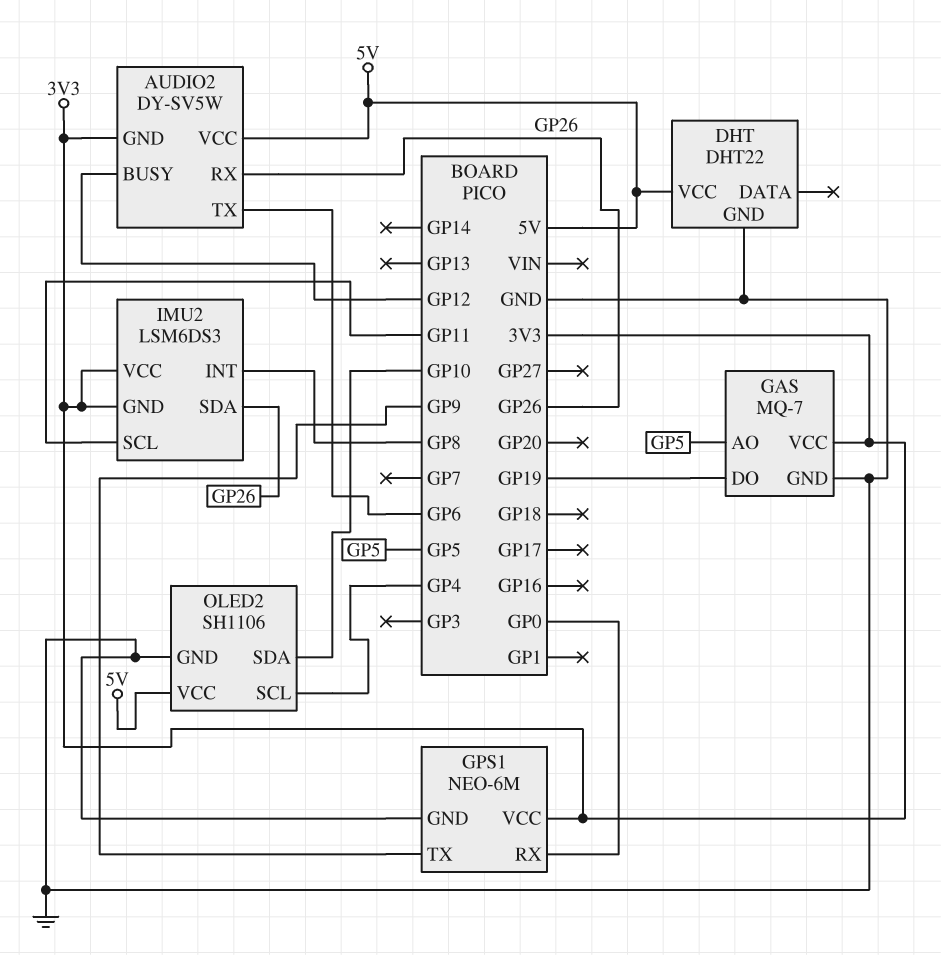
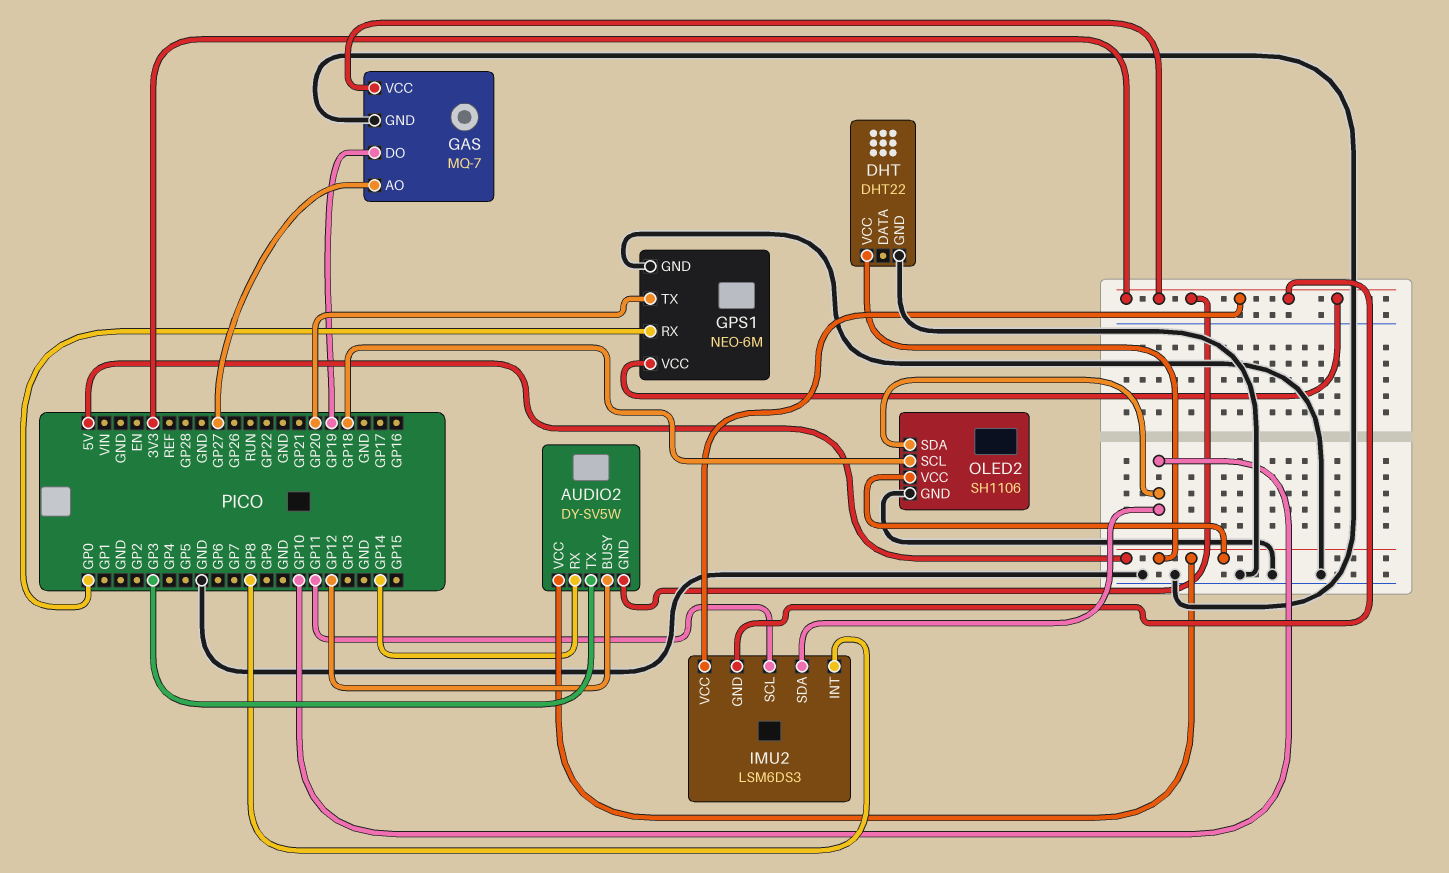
AUDIO2 pin RX: GP26 -> GP14
AUDIO2 pin TX: GP6 -> GP3
GAS pin AO: GP5 -> GP27
GPS1 pin TX: GP9 -> GP20
IMU2 pin SDA: GP26 -> GP10
OLED2 pin SCL: GP4 -> GP18

